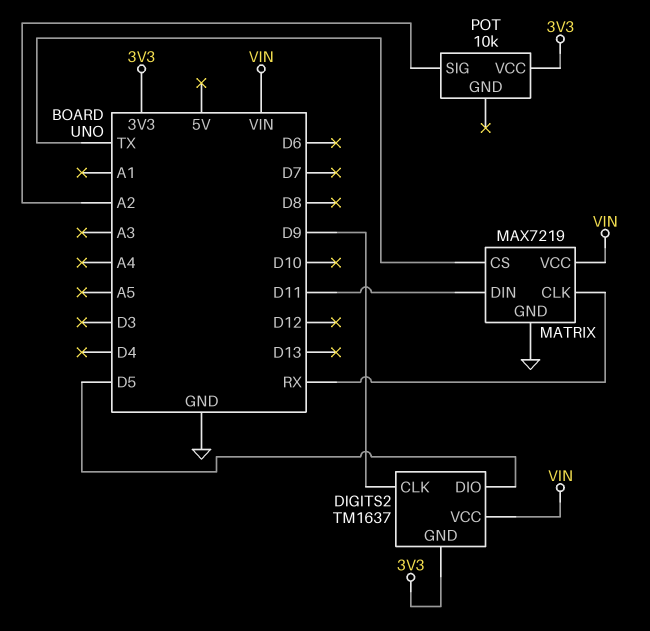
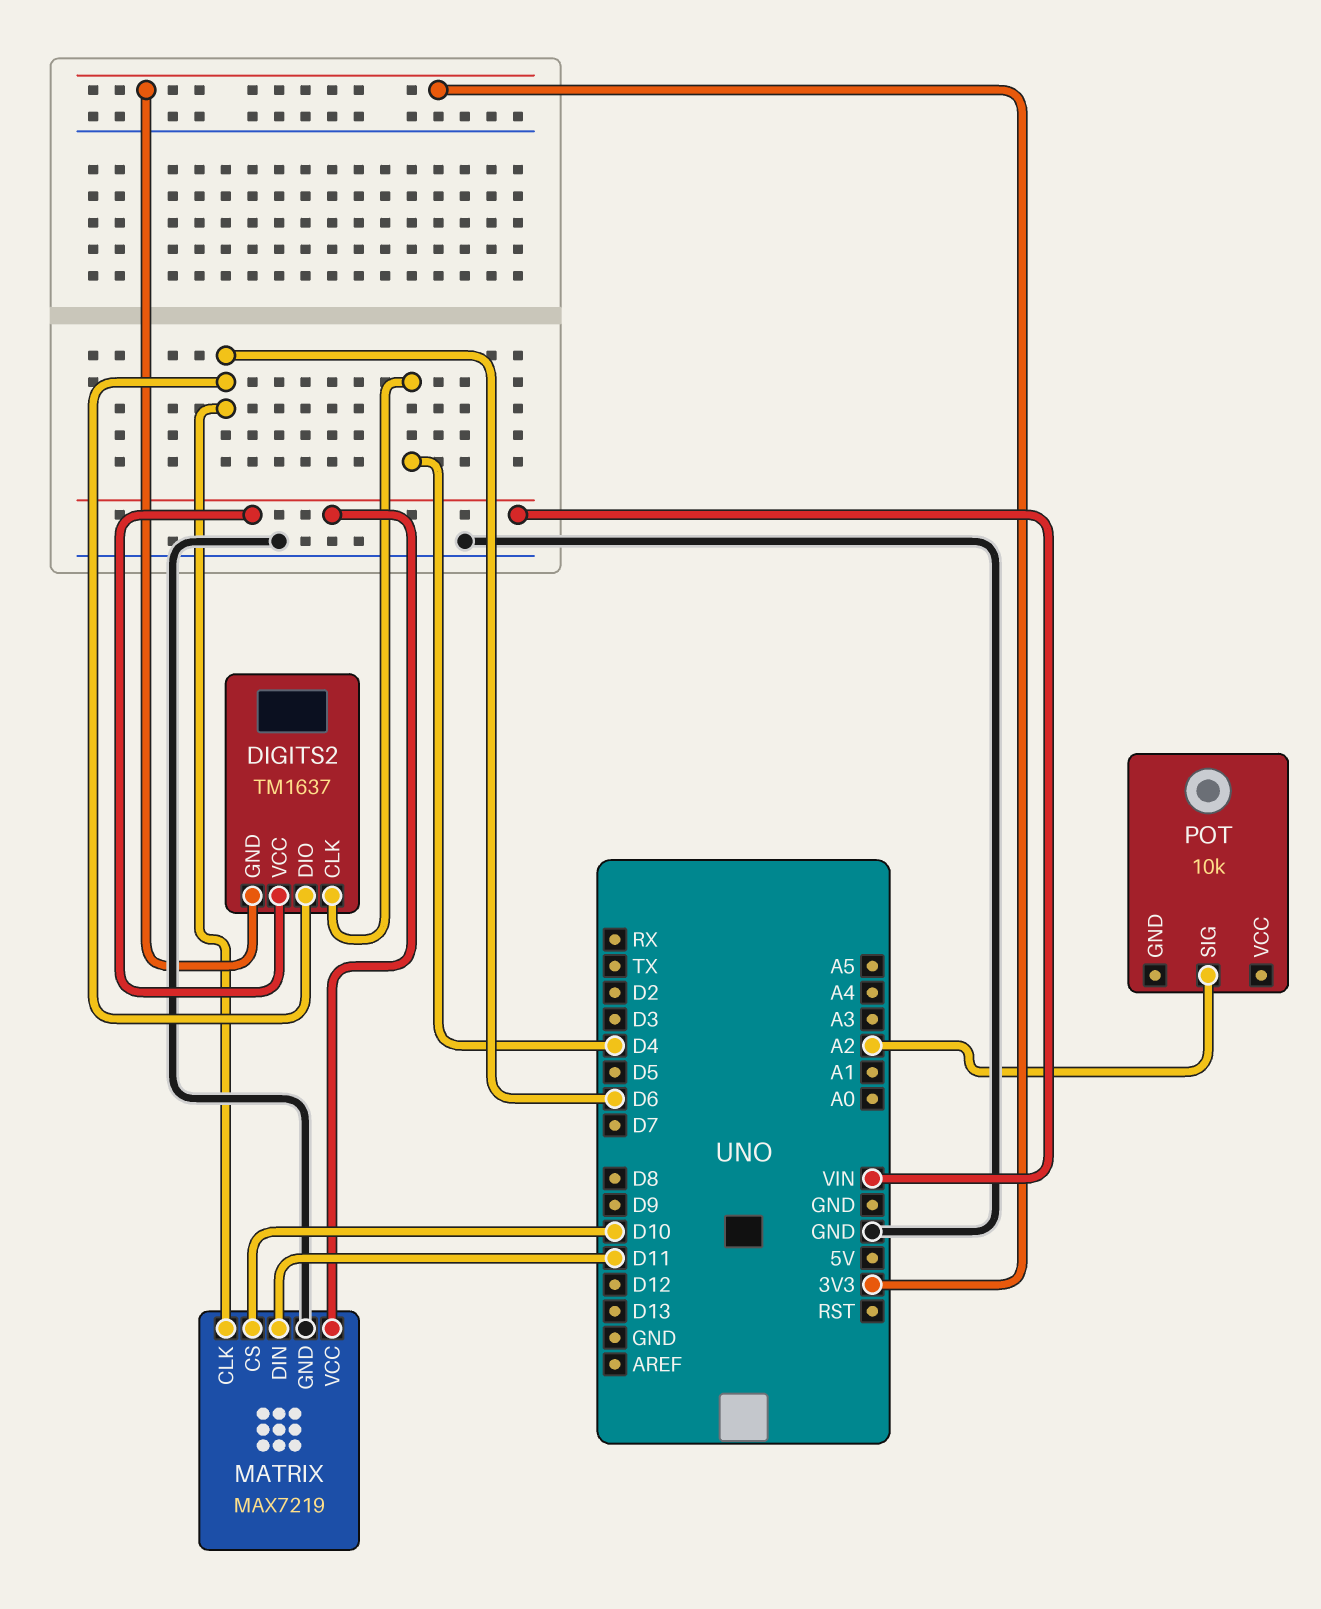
DIGITS2 pin CLK: D9 -> D4
DIGITS2 pin DIO: D5 -> D6
MATRIX pin CLK: RX -> D6
MATRIX pin CS: TX -> D10
POT pin VCC: 3V3 -> none

